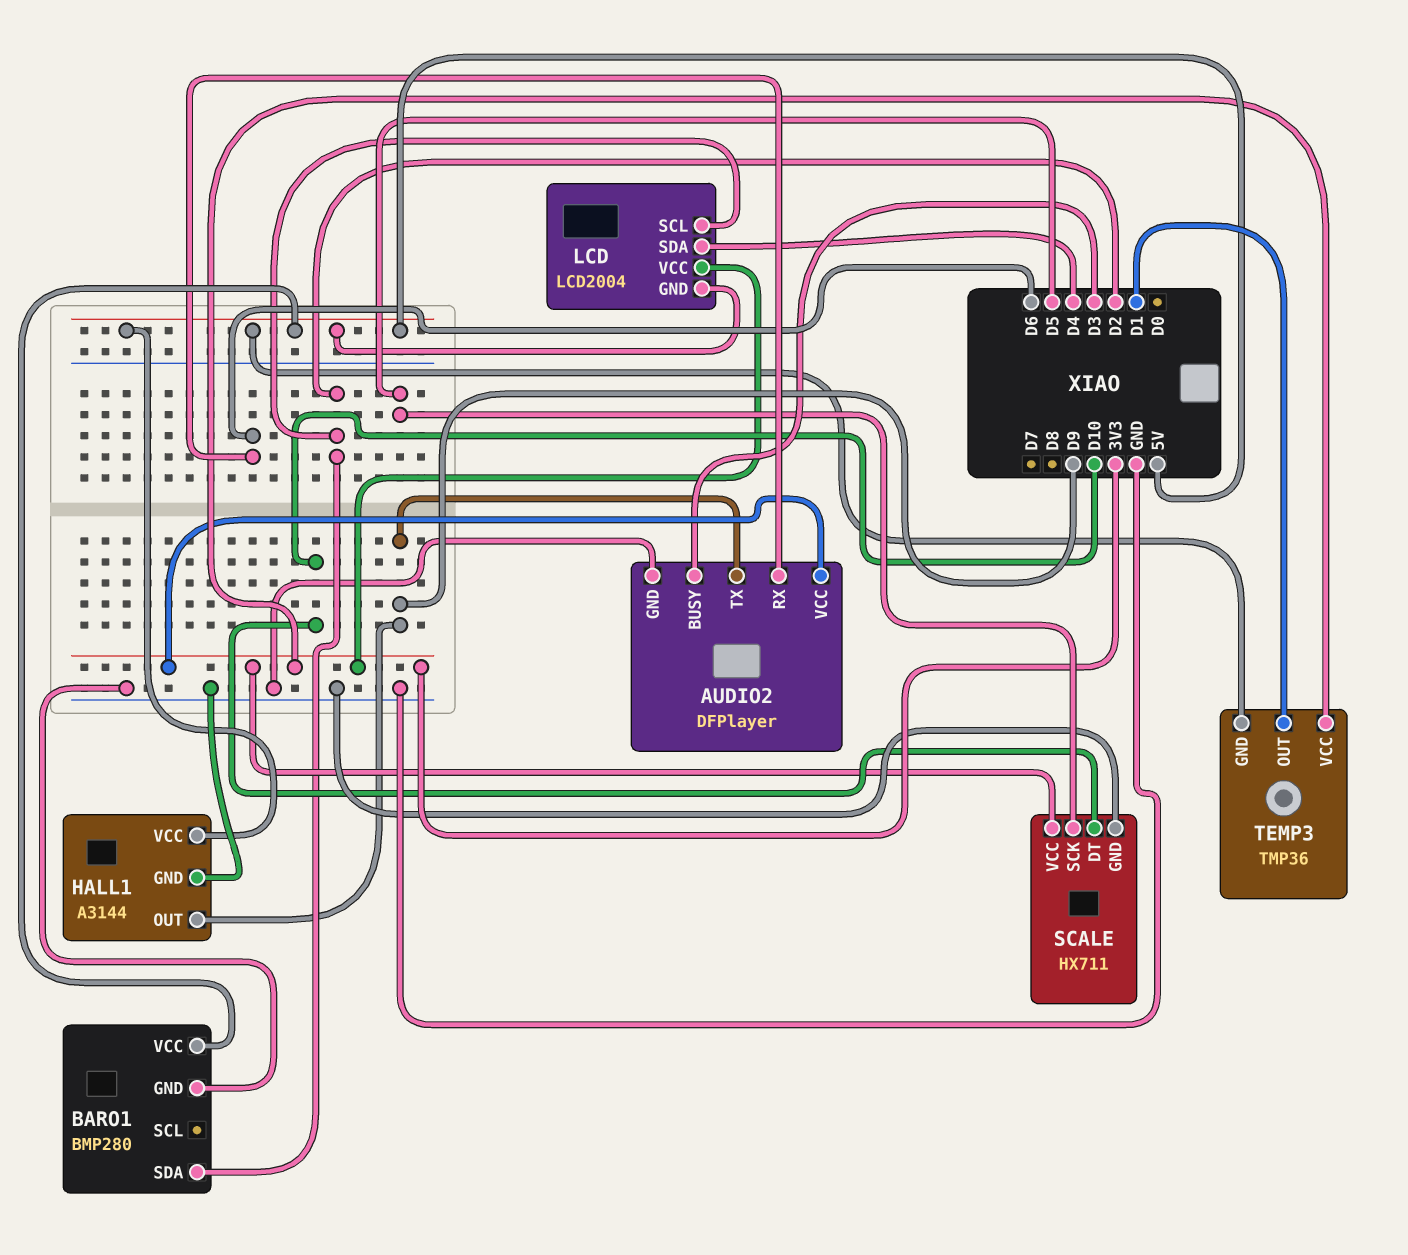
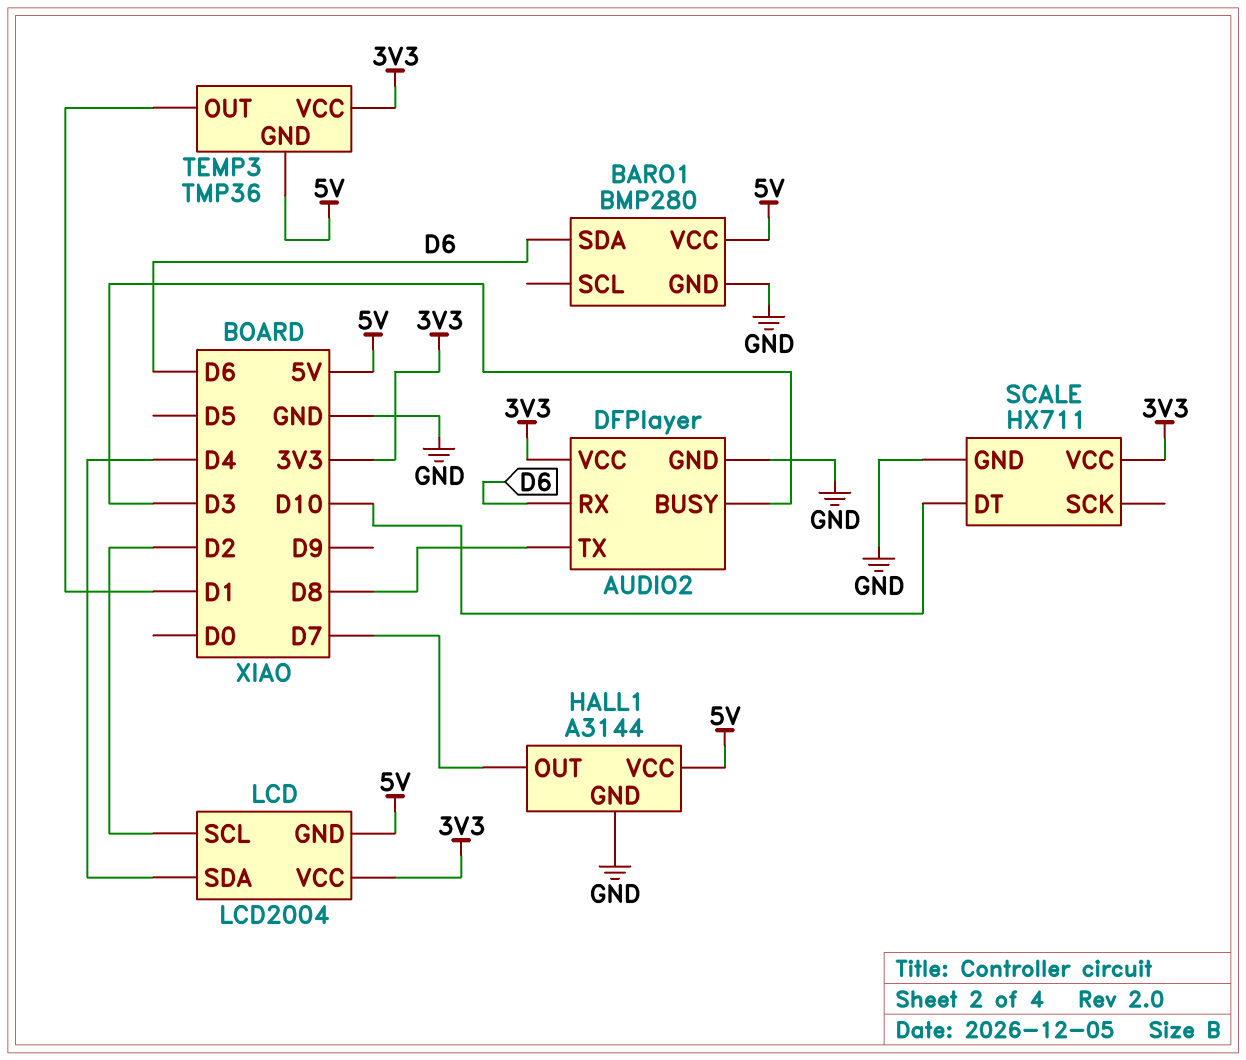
AUDIO2 pin TX: D9 -> D8
BARO1 pin SDA: D2 -> D6
HALL1 pin OUT: D9 -> D7
SCALE pin SCK: D5 -> none

